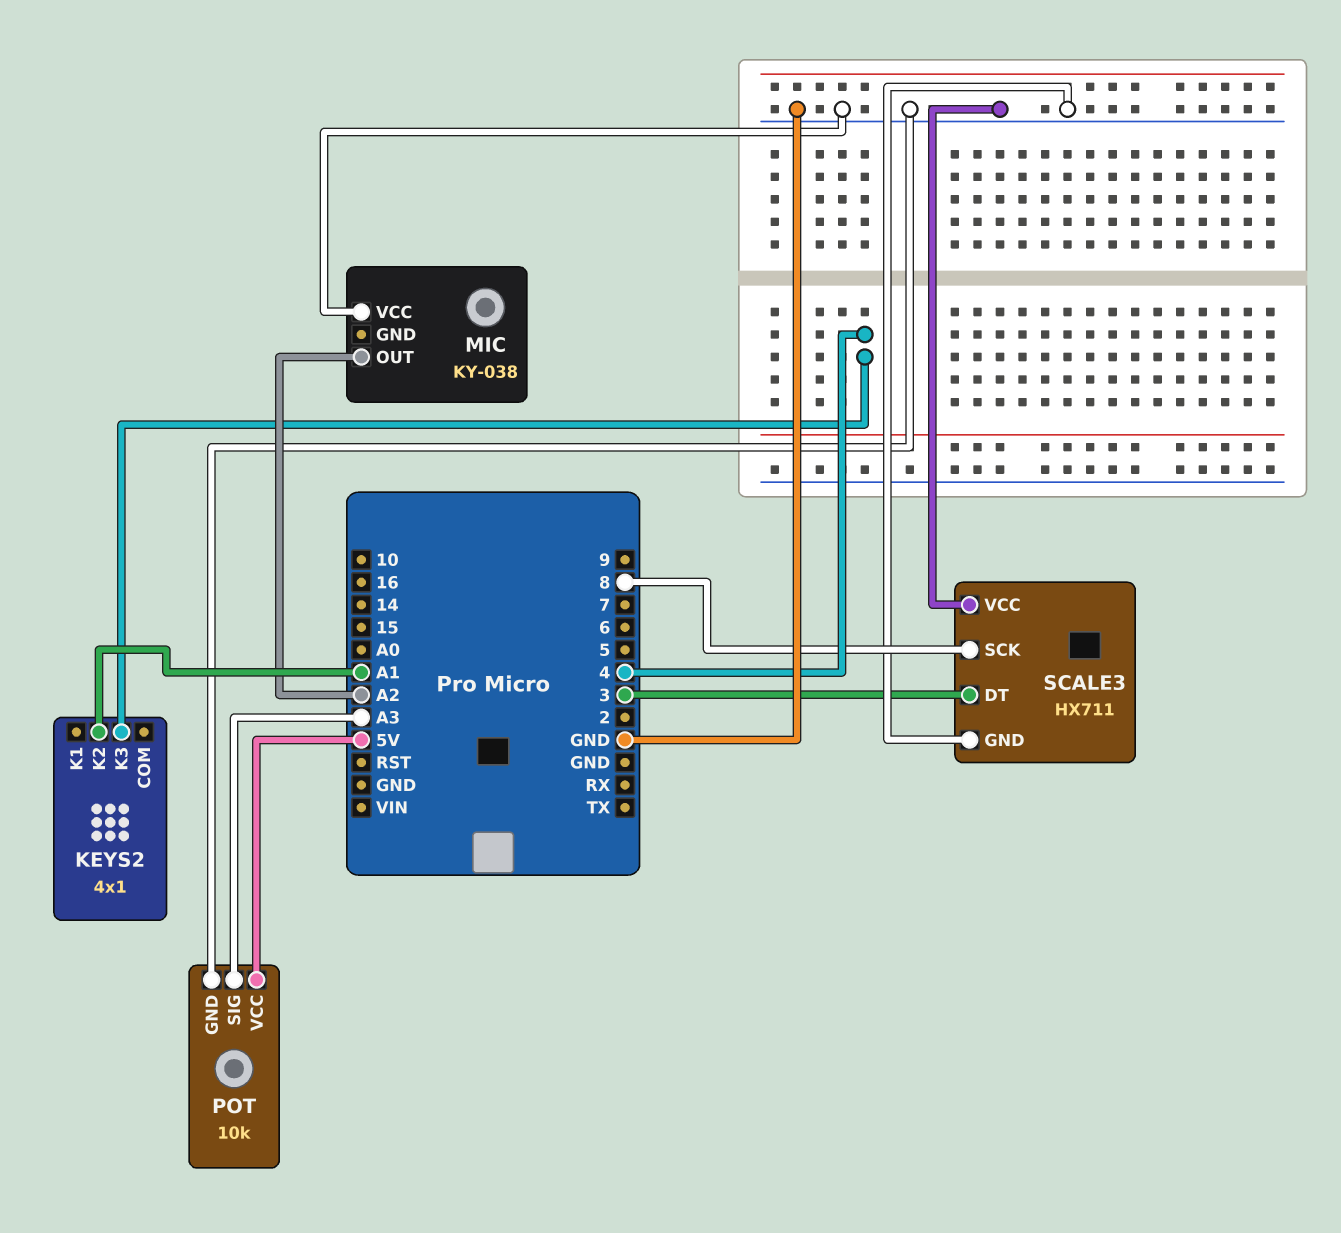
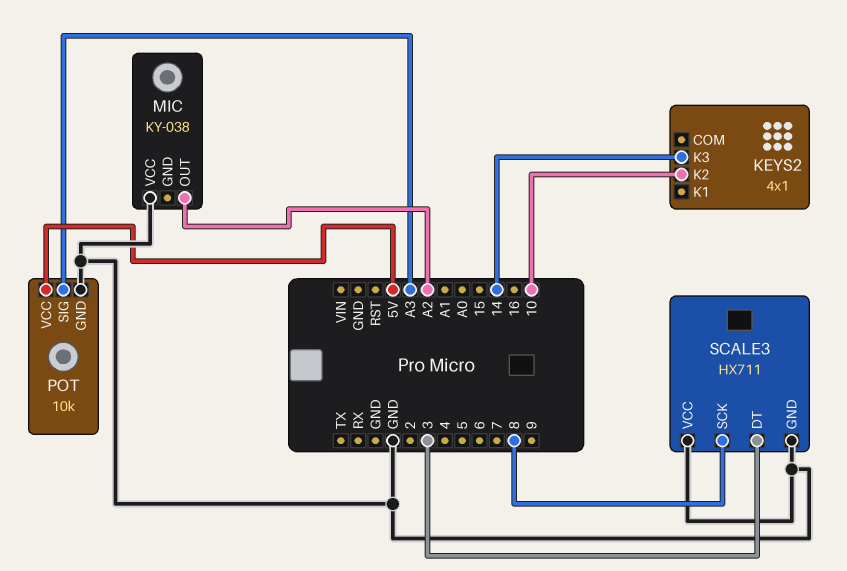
KEYS2 pin K2: A1 -> 10
KEYS2 pin K3: 4 -> 14

